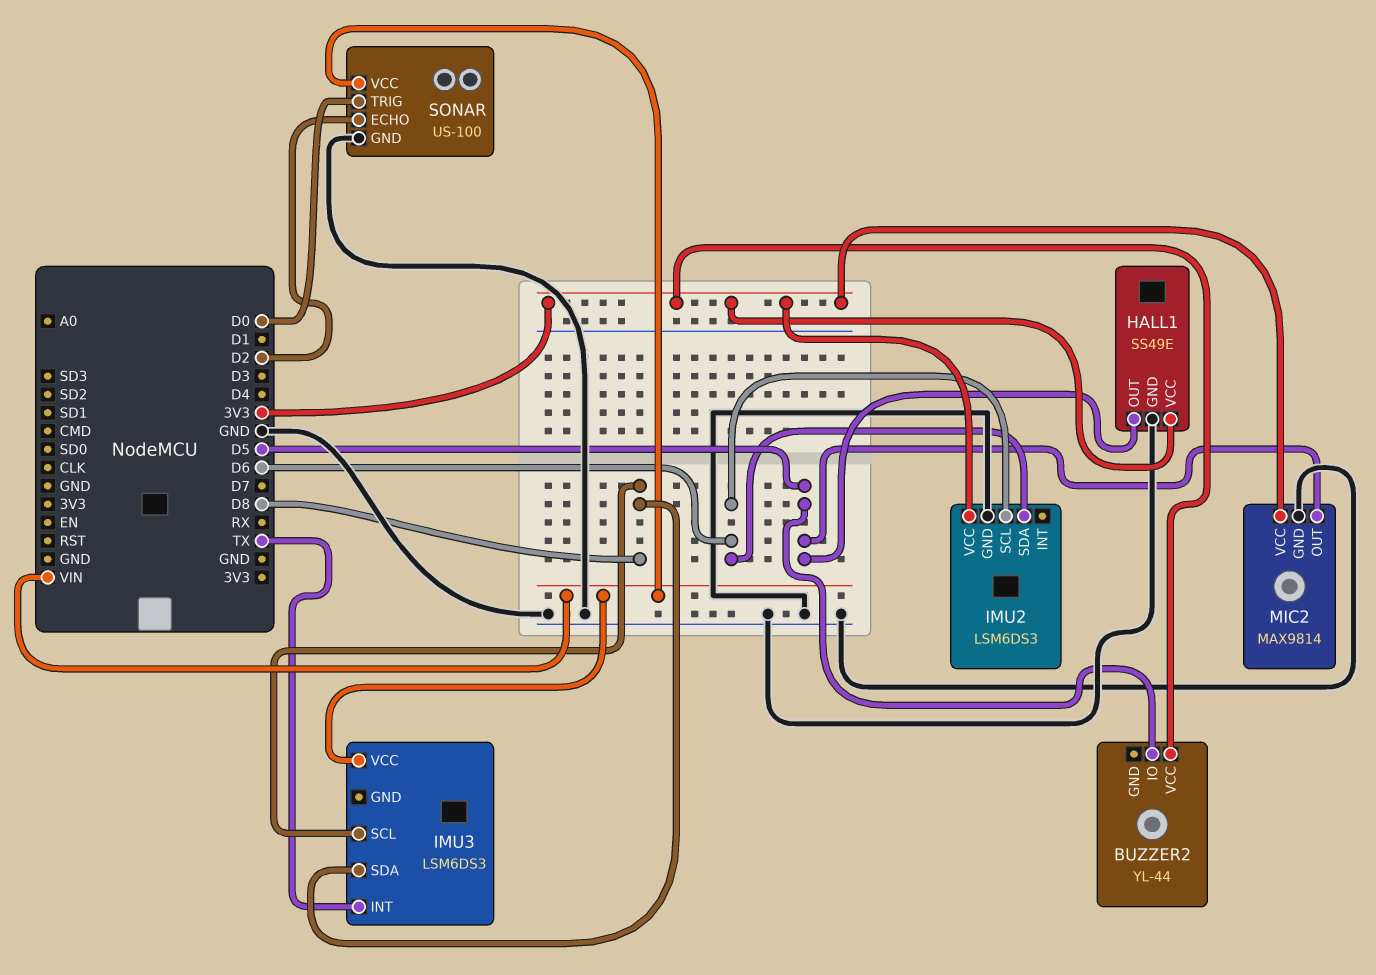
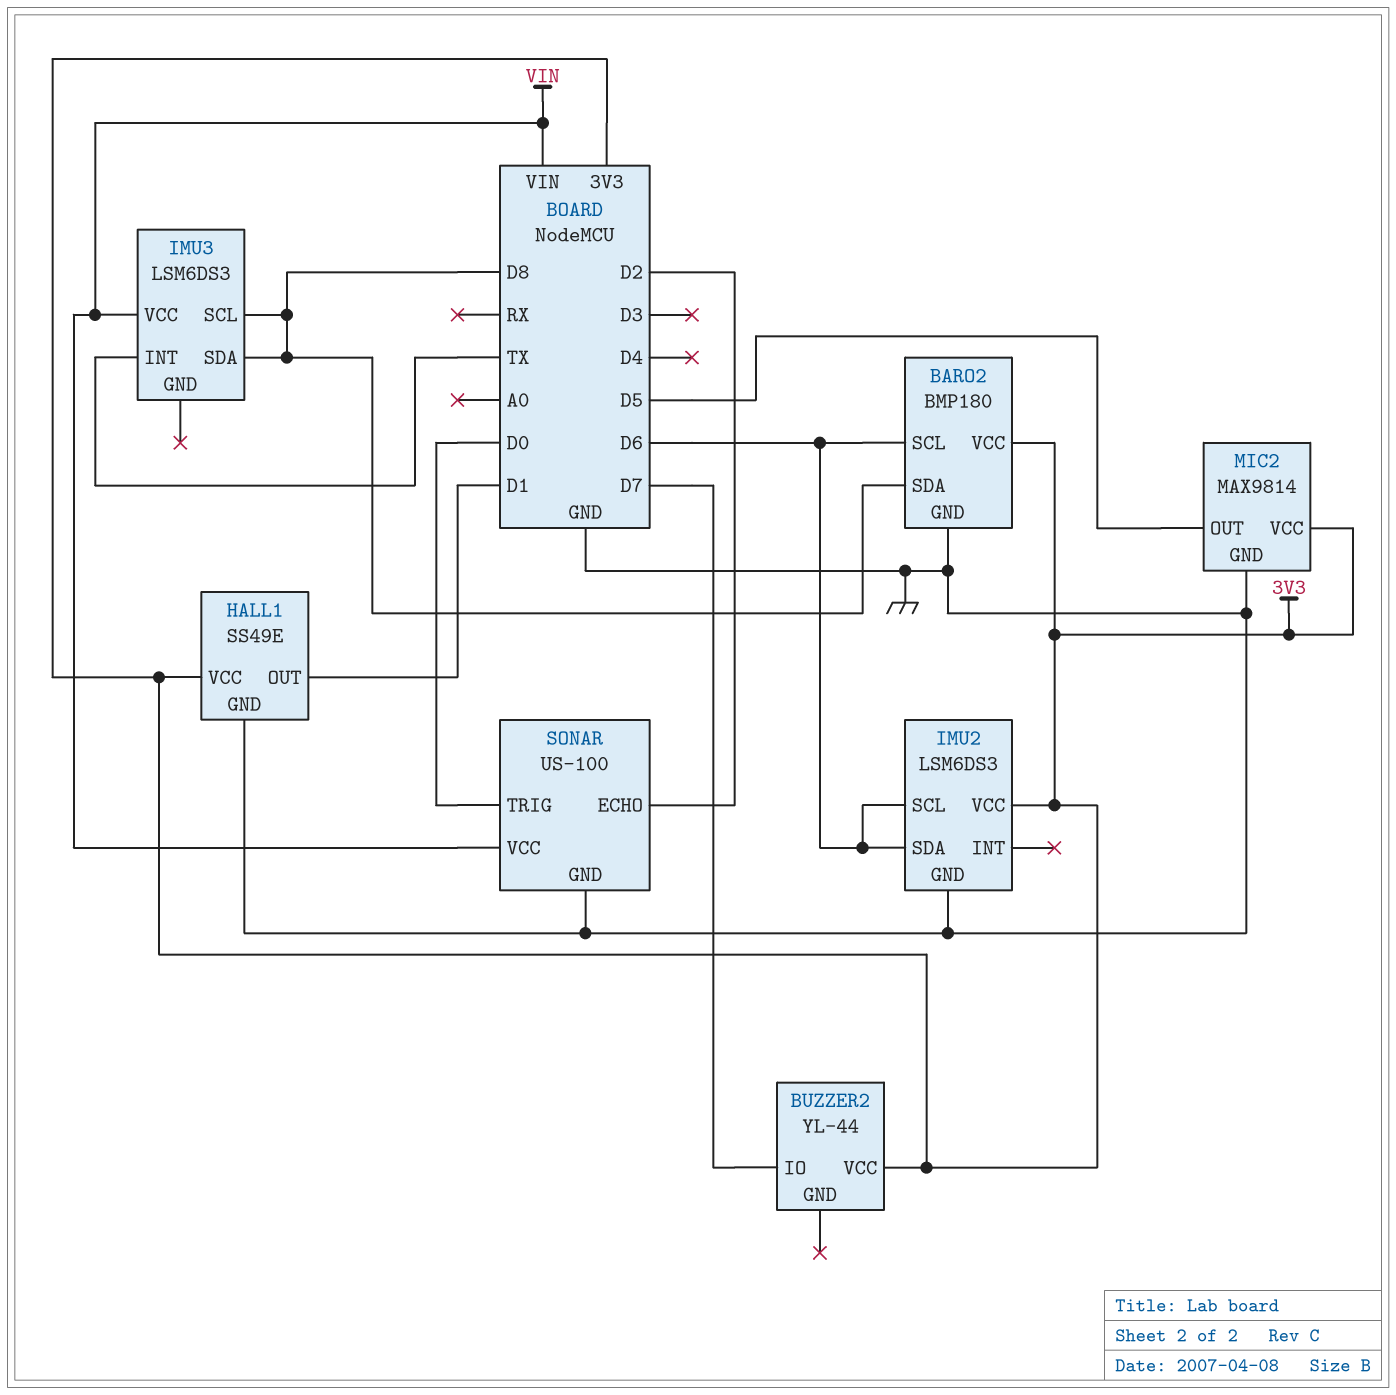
BARO2: none -> BMP180
BARO2 pin GND: none -> GND
BARO2 pin SCL: none -> D6
BARO2 pin SDA: none -> D8
BARO2 pin VCC: none -> 3V3
BUZZER2 pin IO: D5 -> D7
HALL1 pin OUT: D5 -> D1

